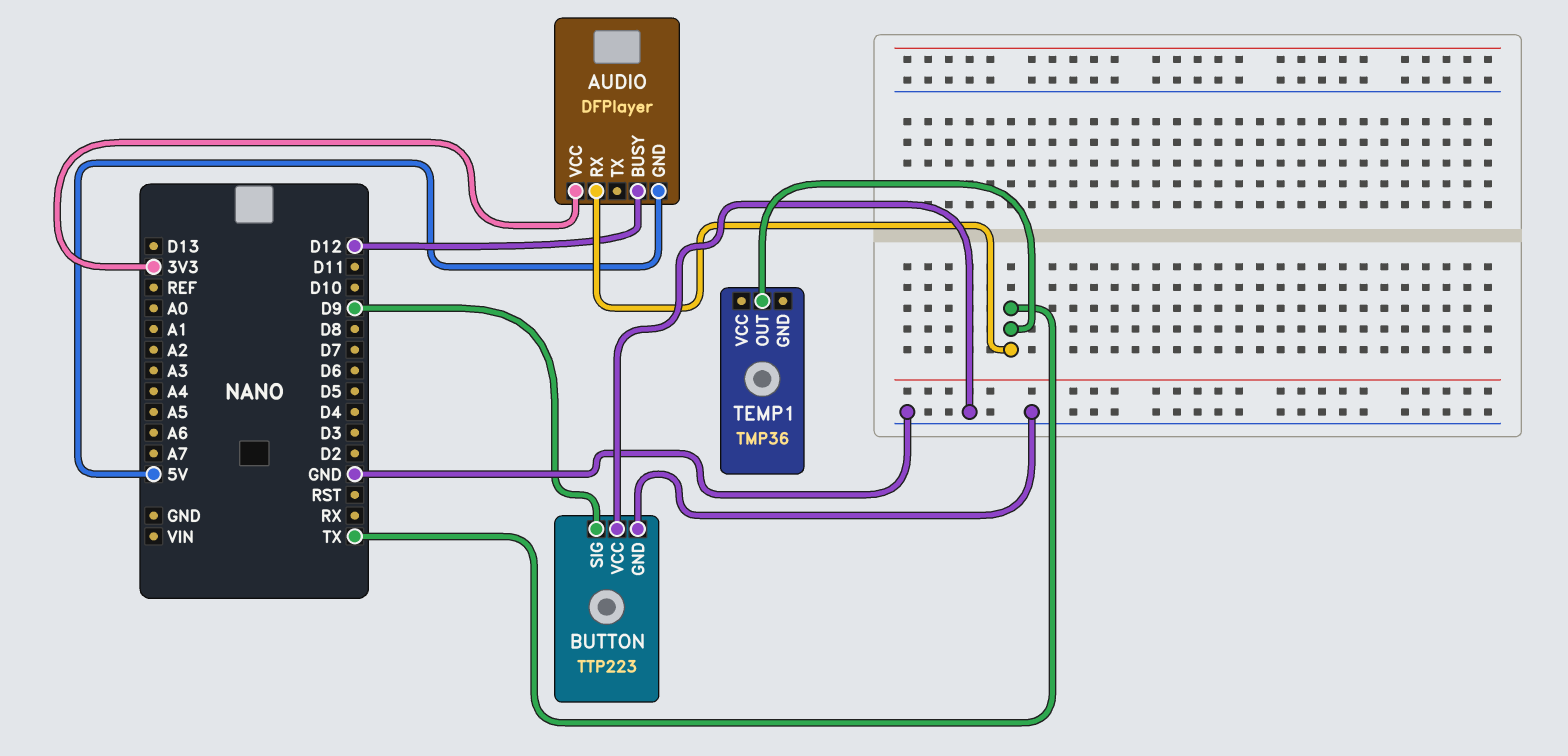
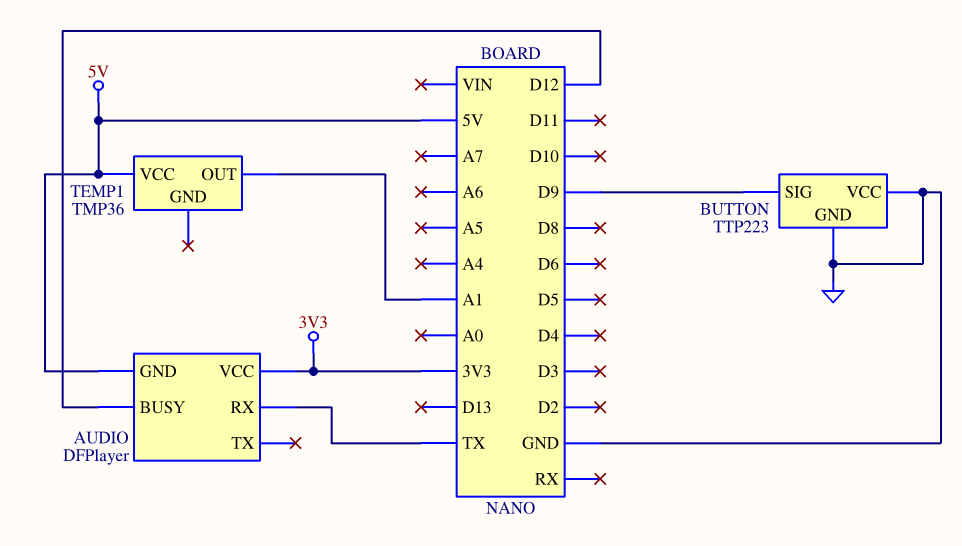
TEMP1 pin OUT: TX -> A1
TEMP1 pin VCC: none -> 5V

